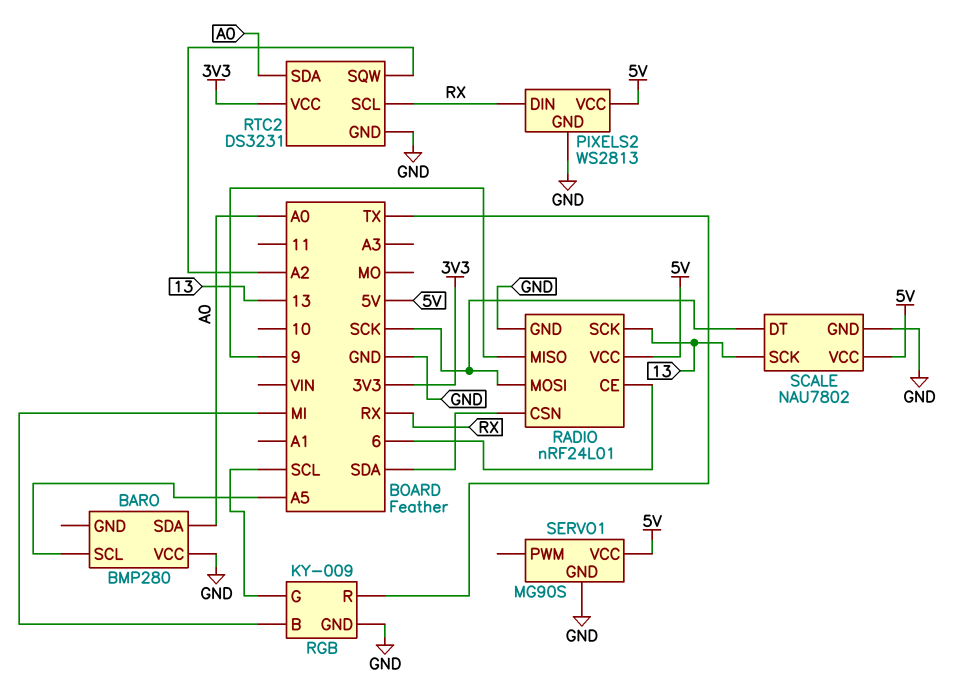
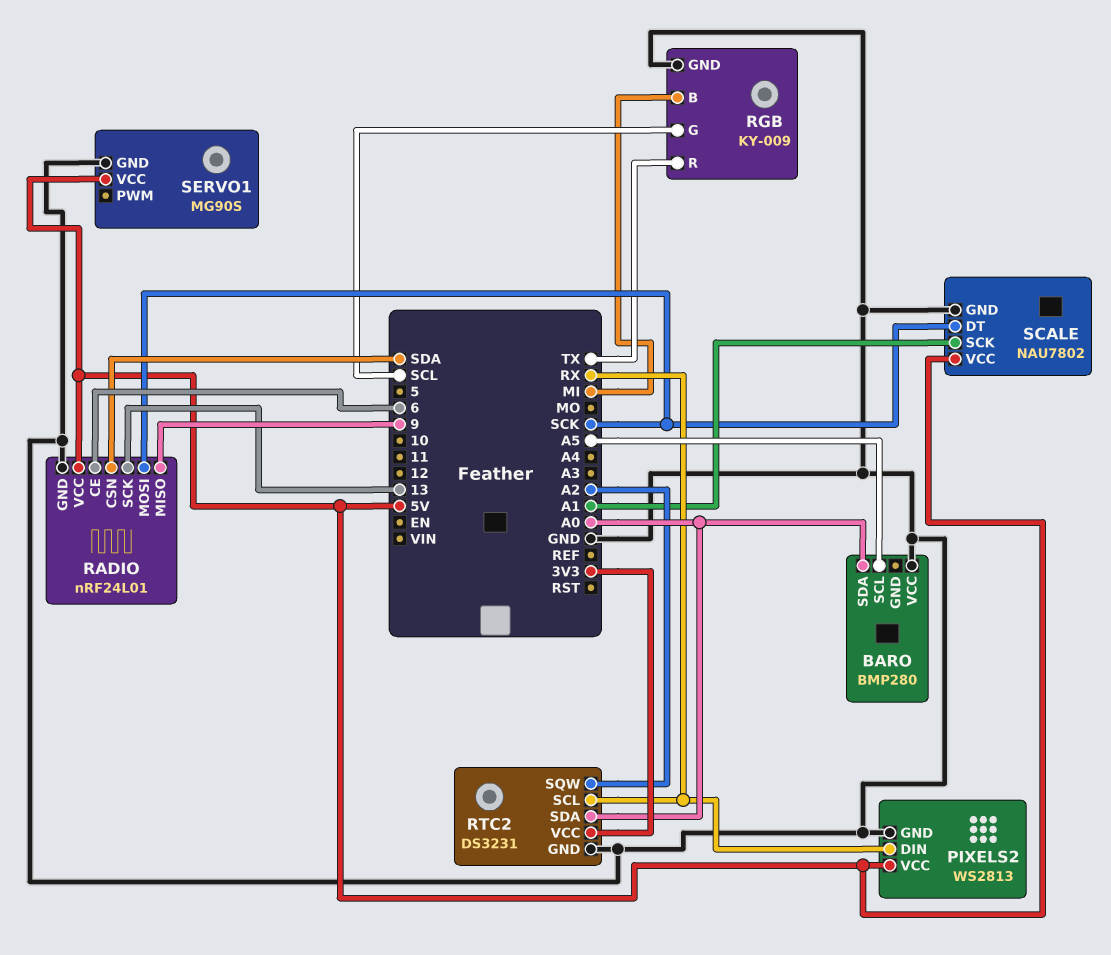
SCALE pin SCK: 13 -> A1

